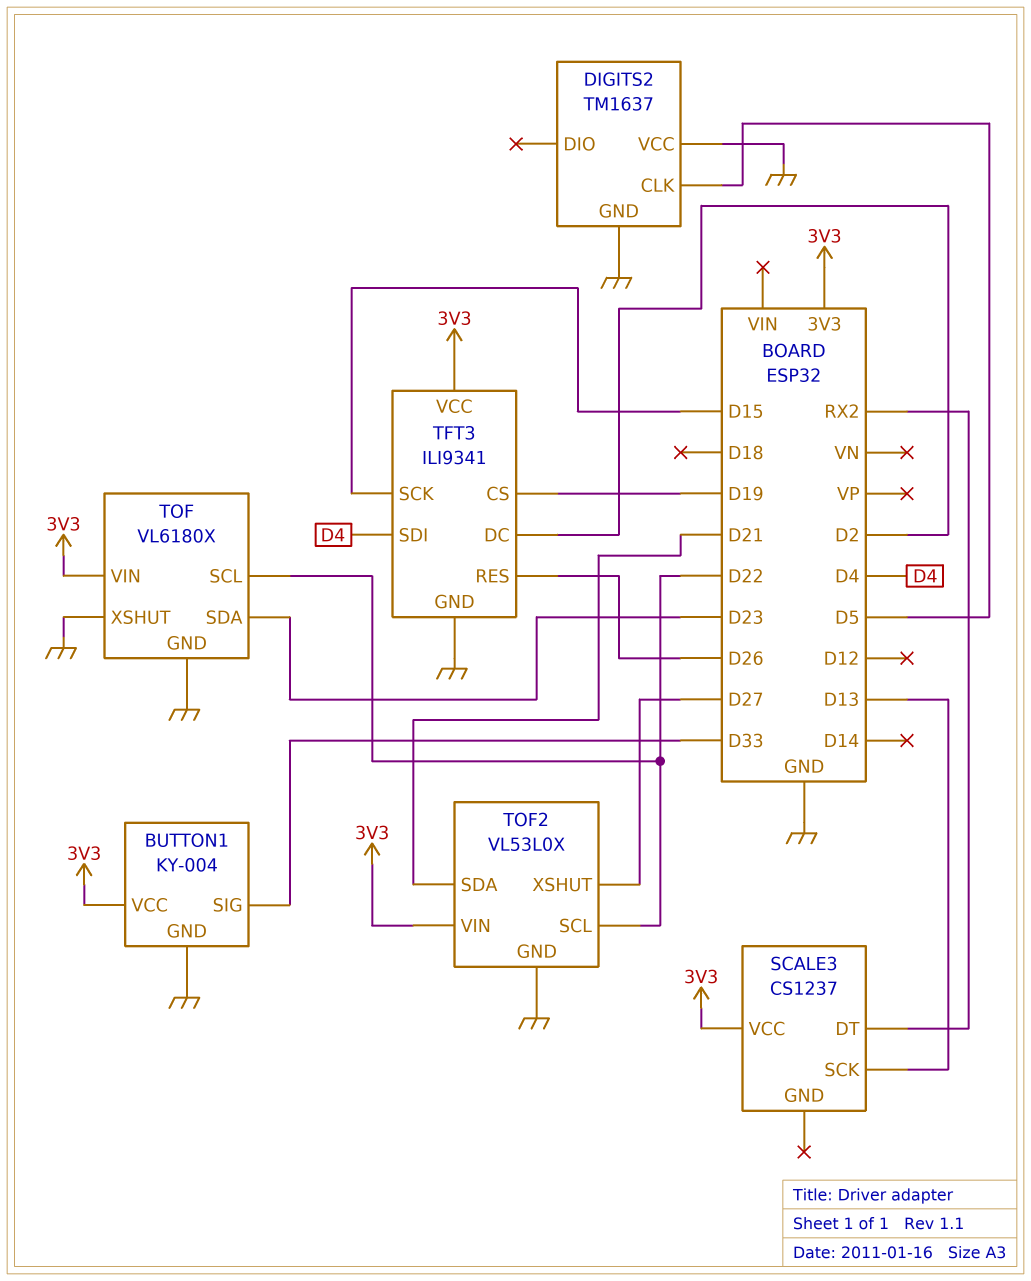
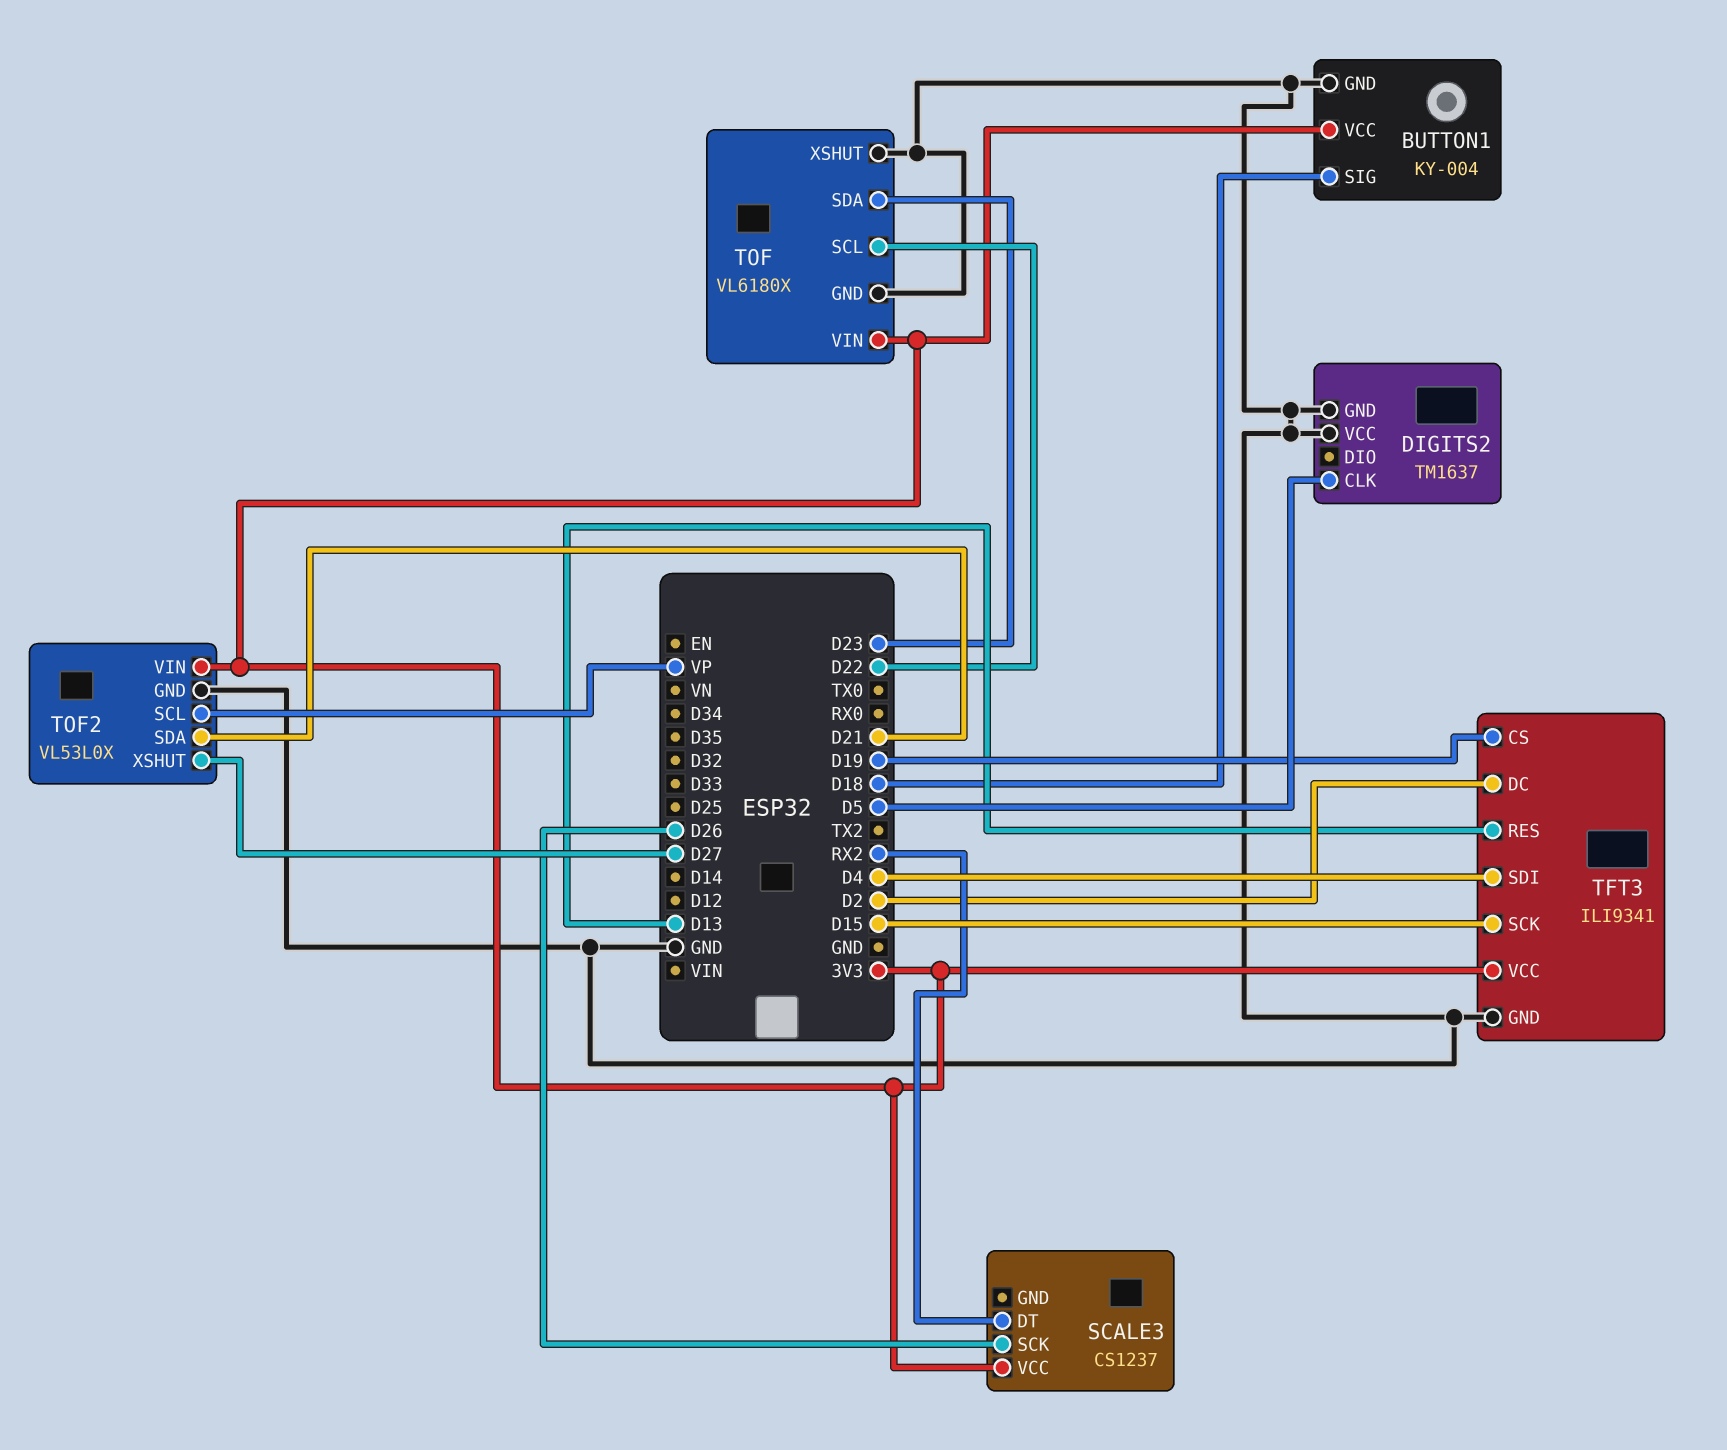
BUTTON1 pin SIG: D33 -> D18
SCALE3 pin SCK: D13 -> D26
TFT3 pin RES: D26 -> D13
TOF2 pin SCL: D22 -> VP

